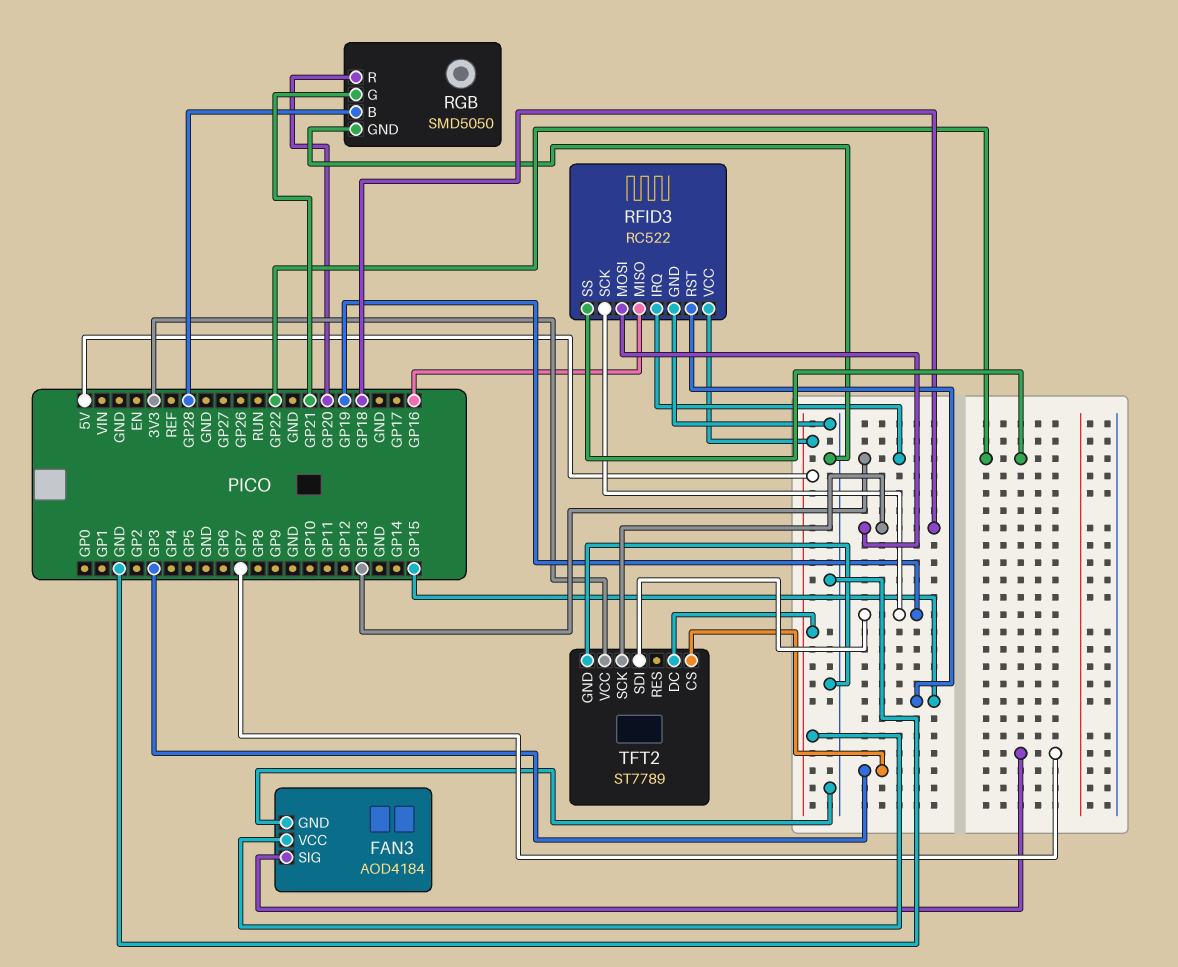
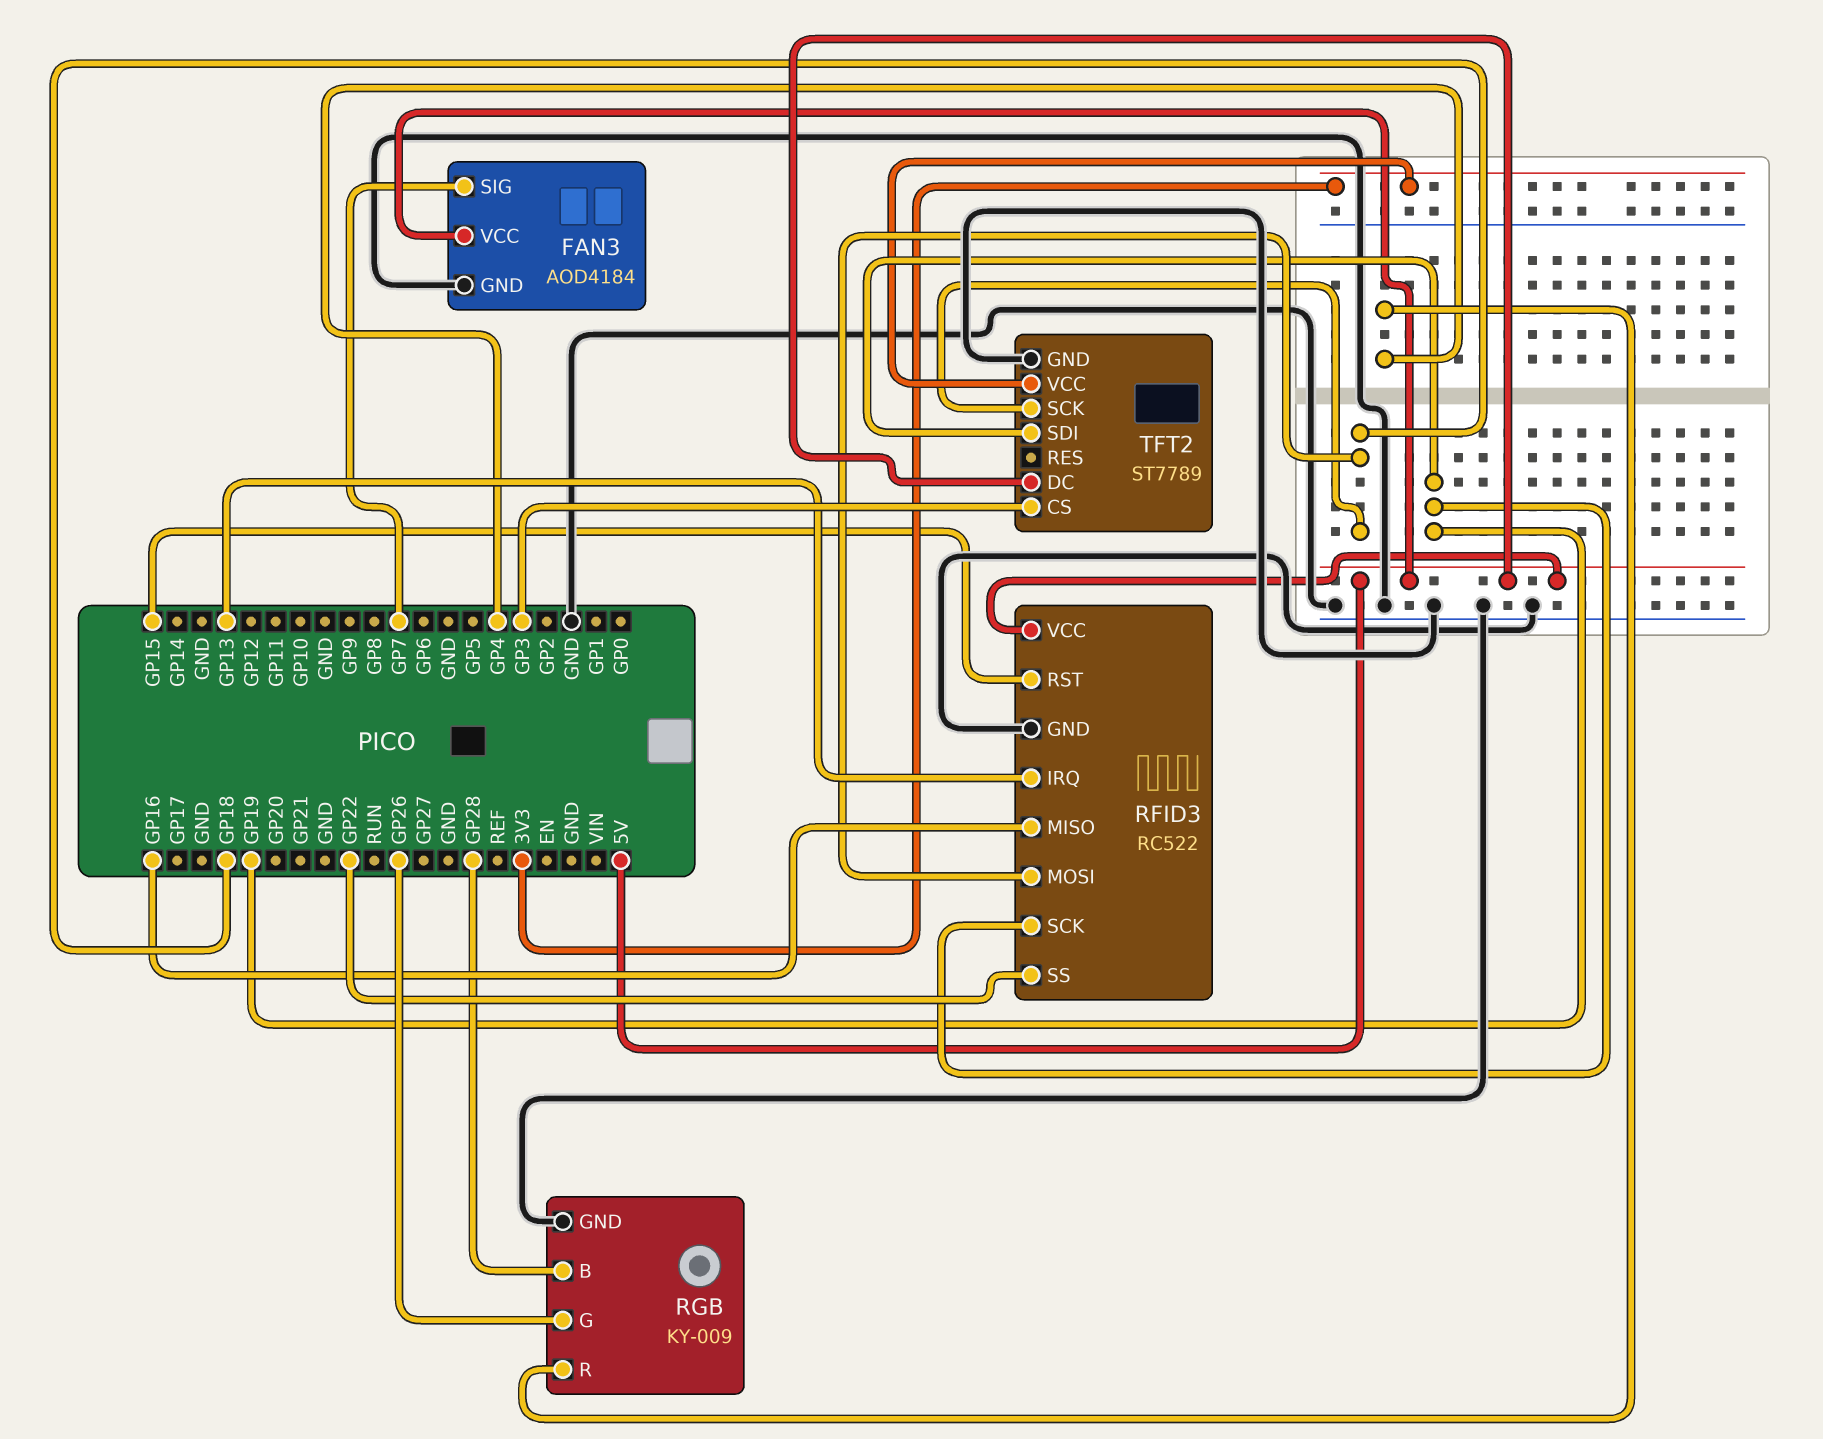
RGB: SMD5050 -> KY-009
RGB pin G: GP21 -> GP26
RGB pin R: GP20 -> GP4

